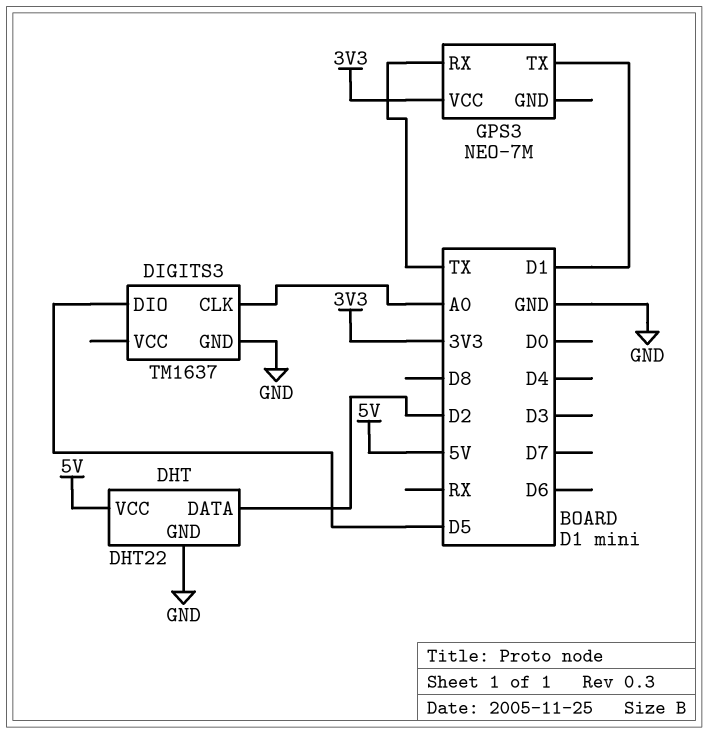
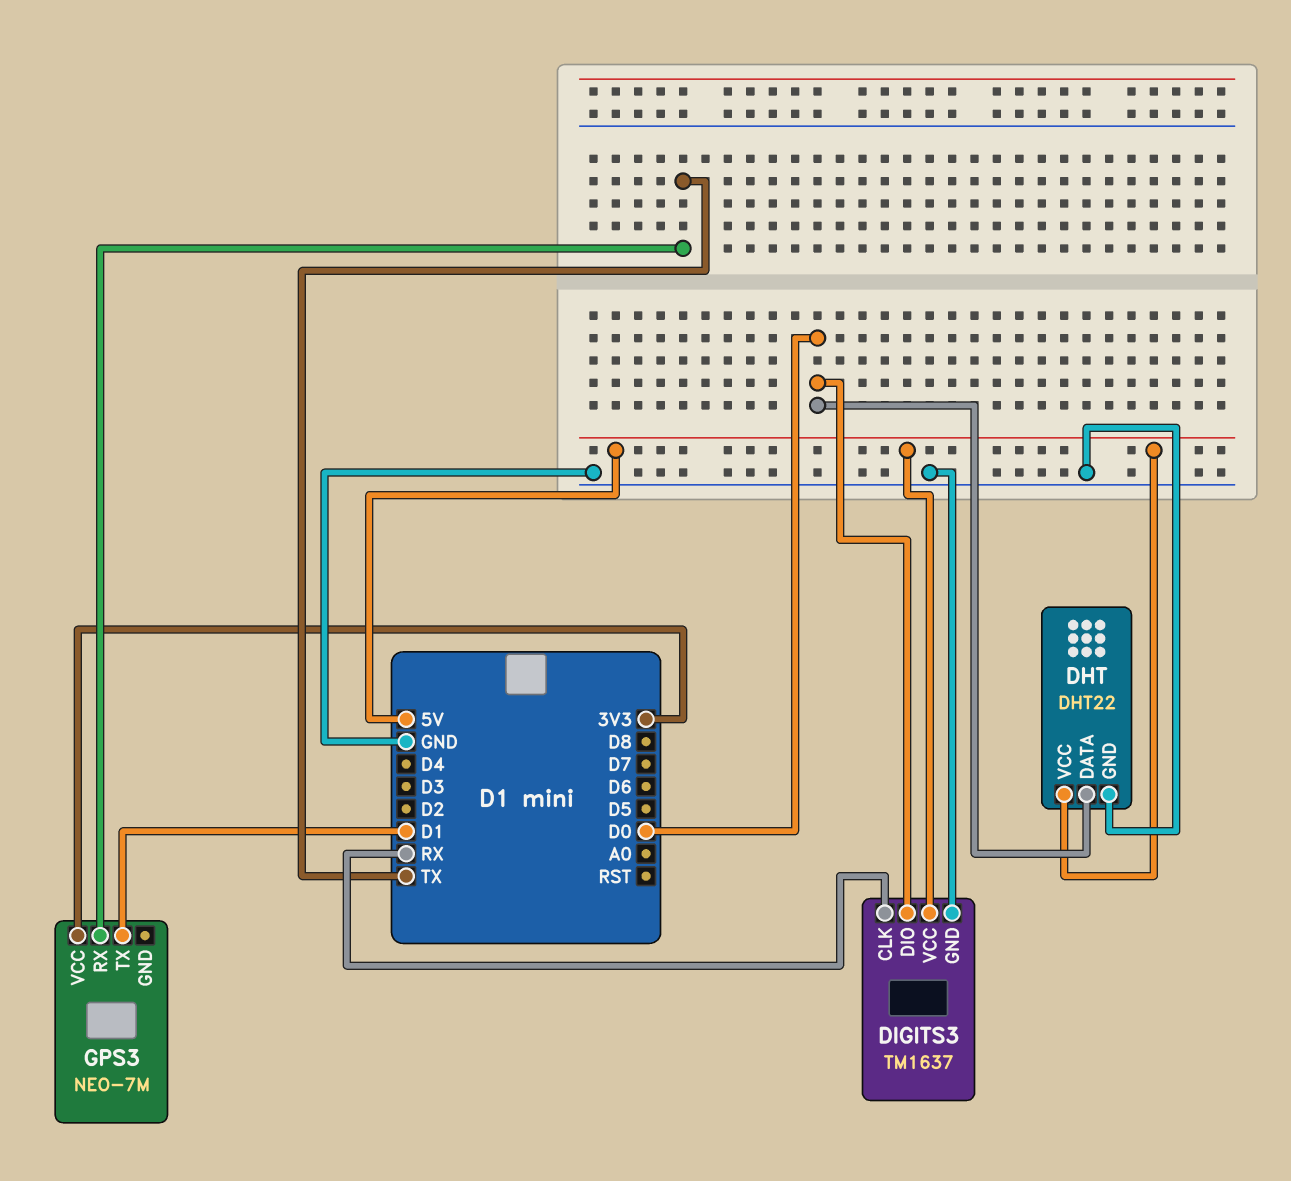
DHT pin DATA: D2 -> D0
DIGITS3 pin CLK: A0 -> RX
DIGITS3 pin DIO: D5 -> D0
DIGITS3 pin VCC: none -> 5V

